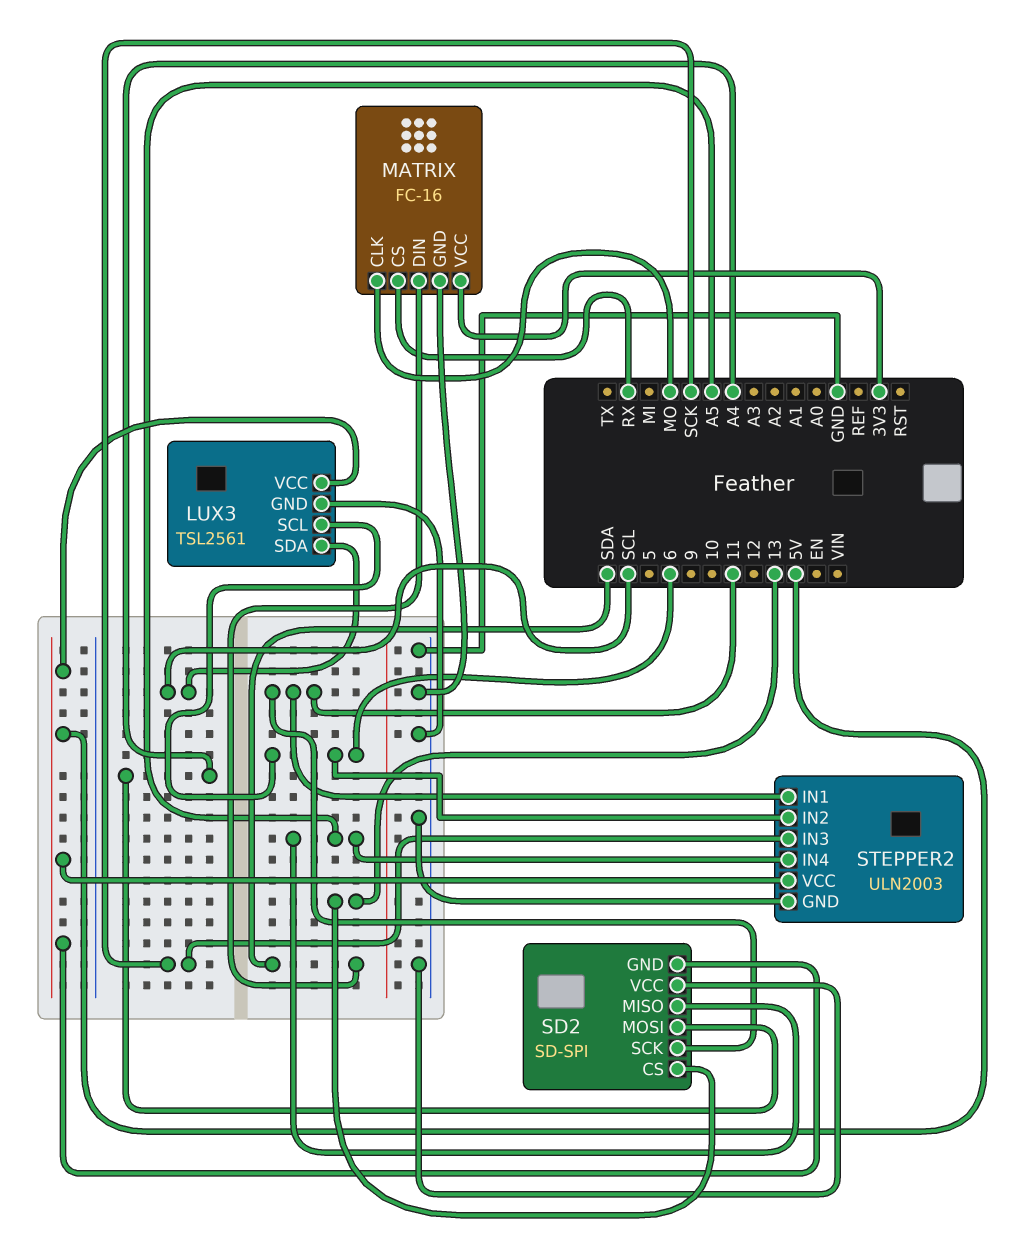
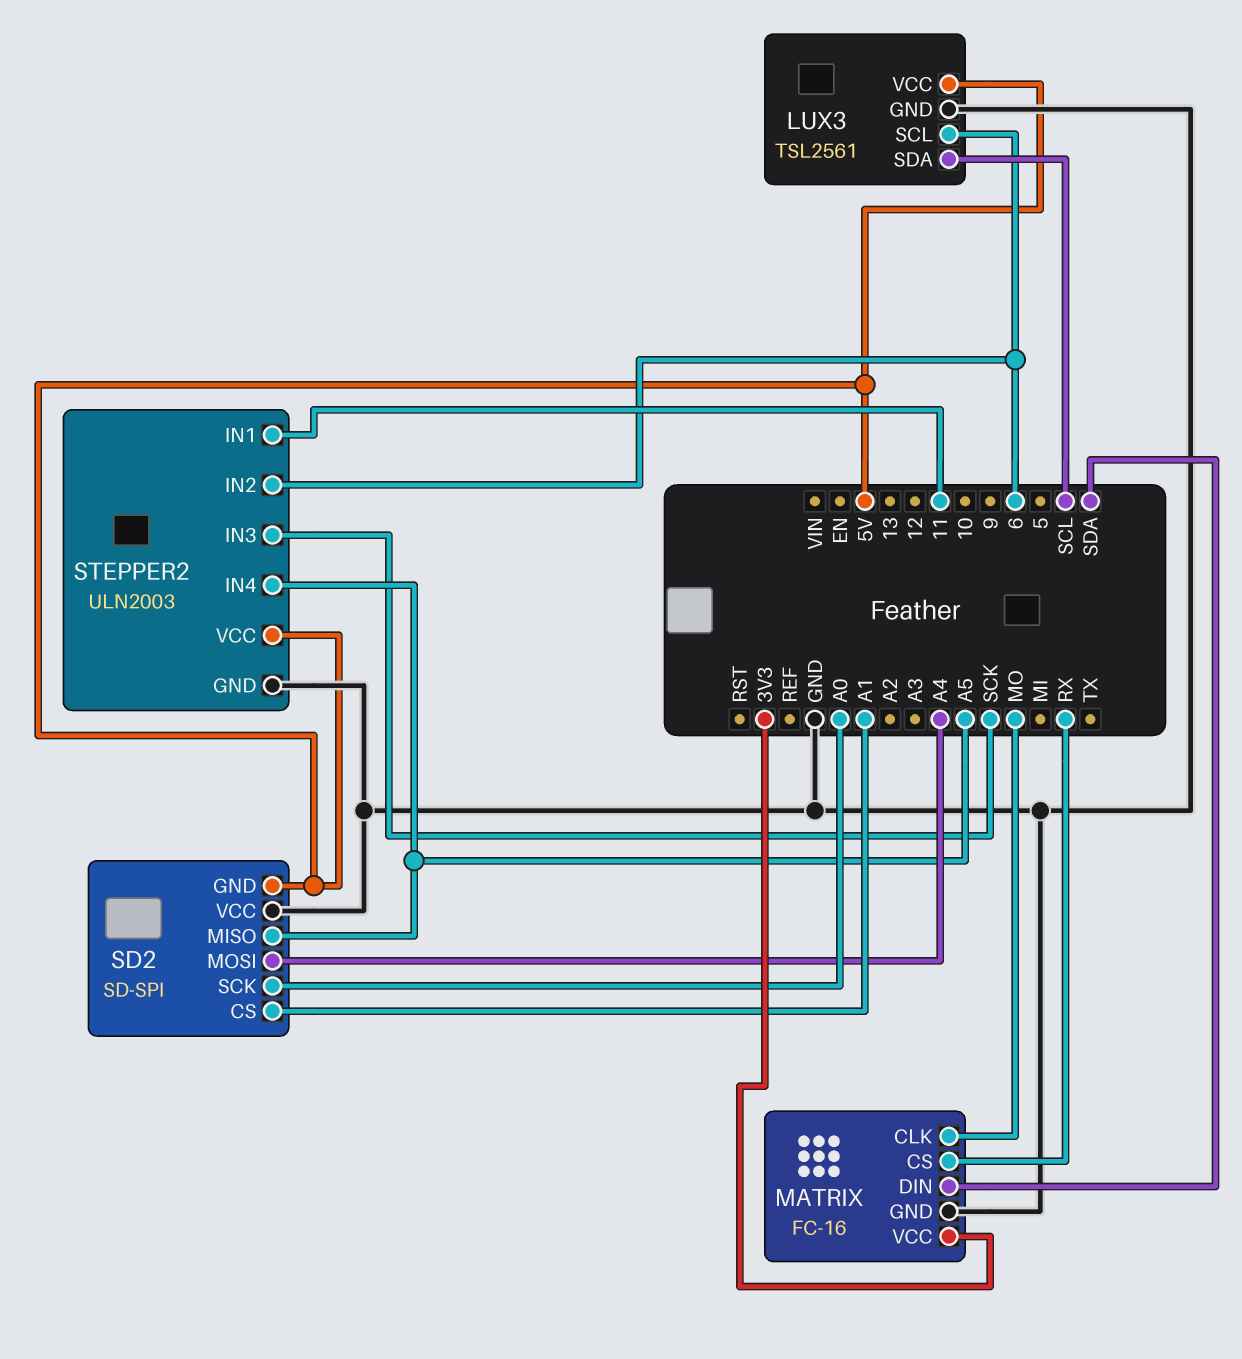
SD2 pin CS: 13 -> A1
SD2 pin SCK: 11 -> A0

